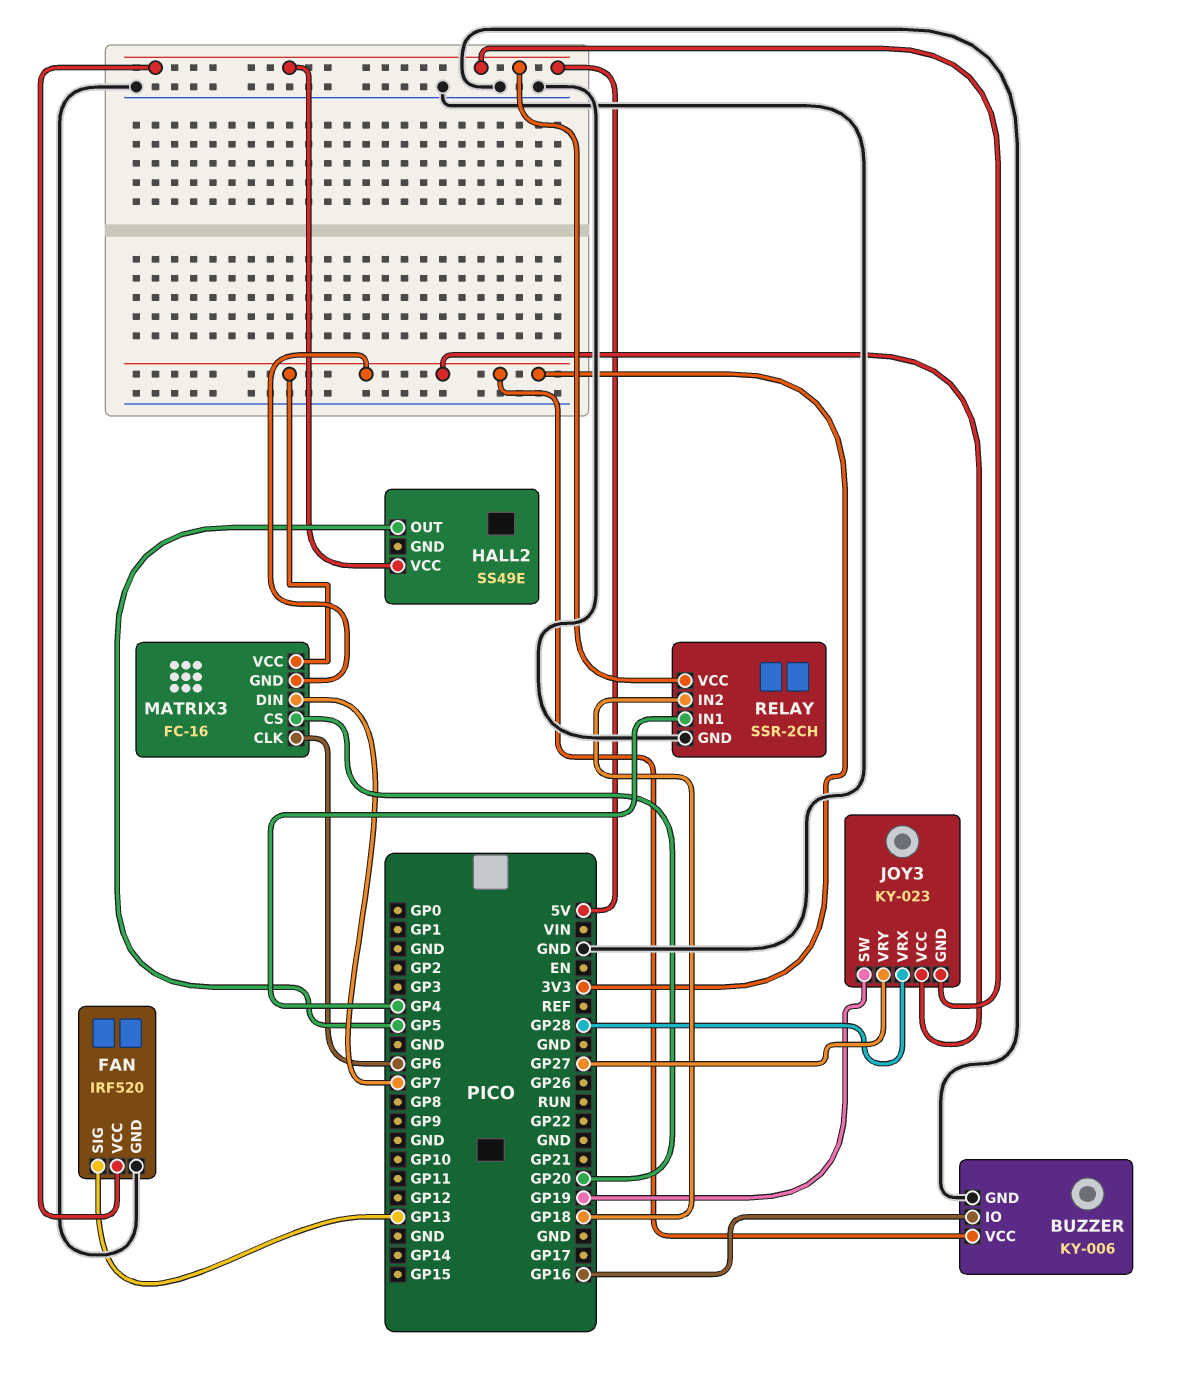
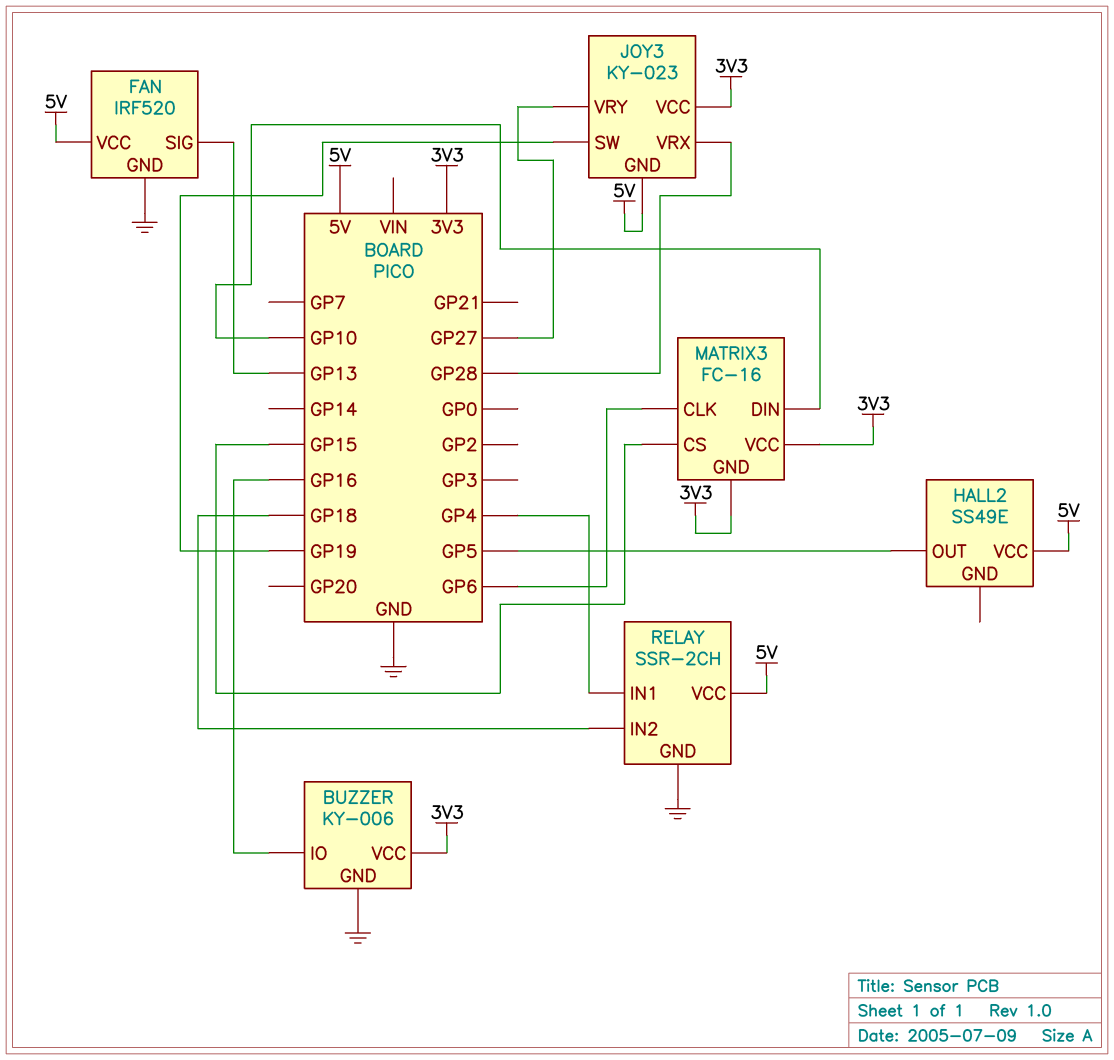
MATRIX3 pin CS: GP20 -> GP15
MATRIX3 pin DIN: GP7 -> GP10

